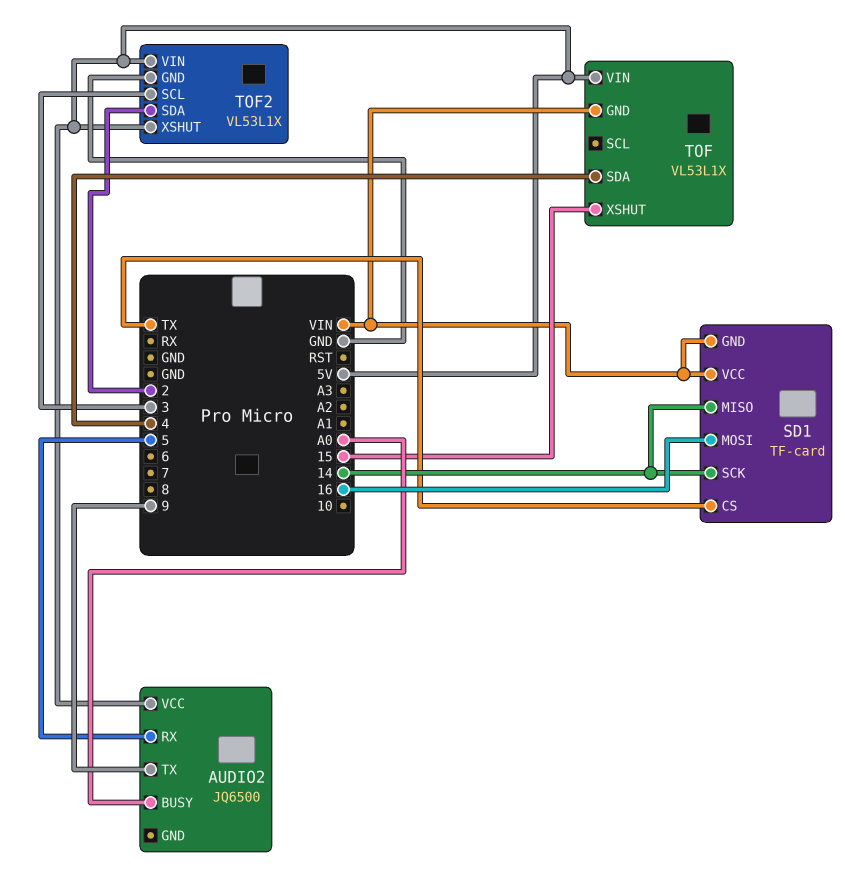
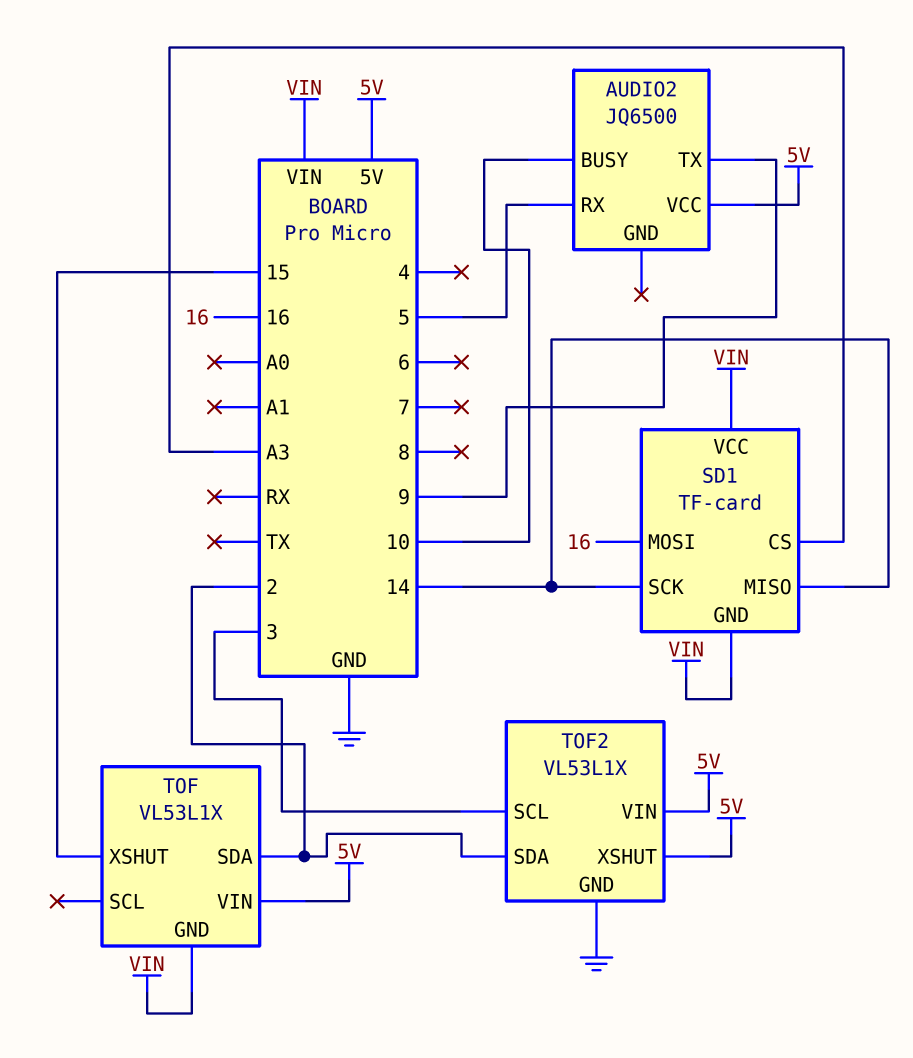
AUDIO2 pin BUSY: A0 -> 10
SD1 pin CS: TX -> A3
TOF pin SDA: 4 -> 2

